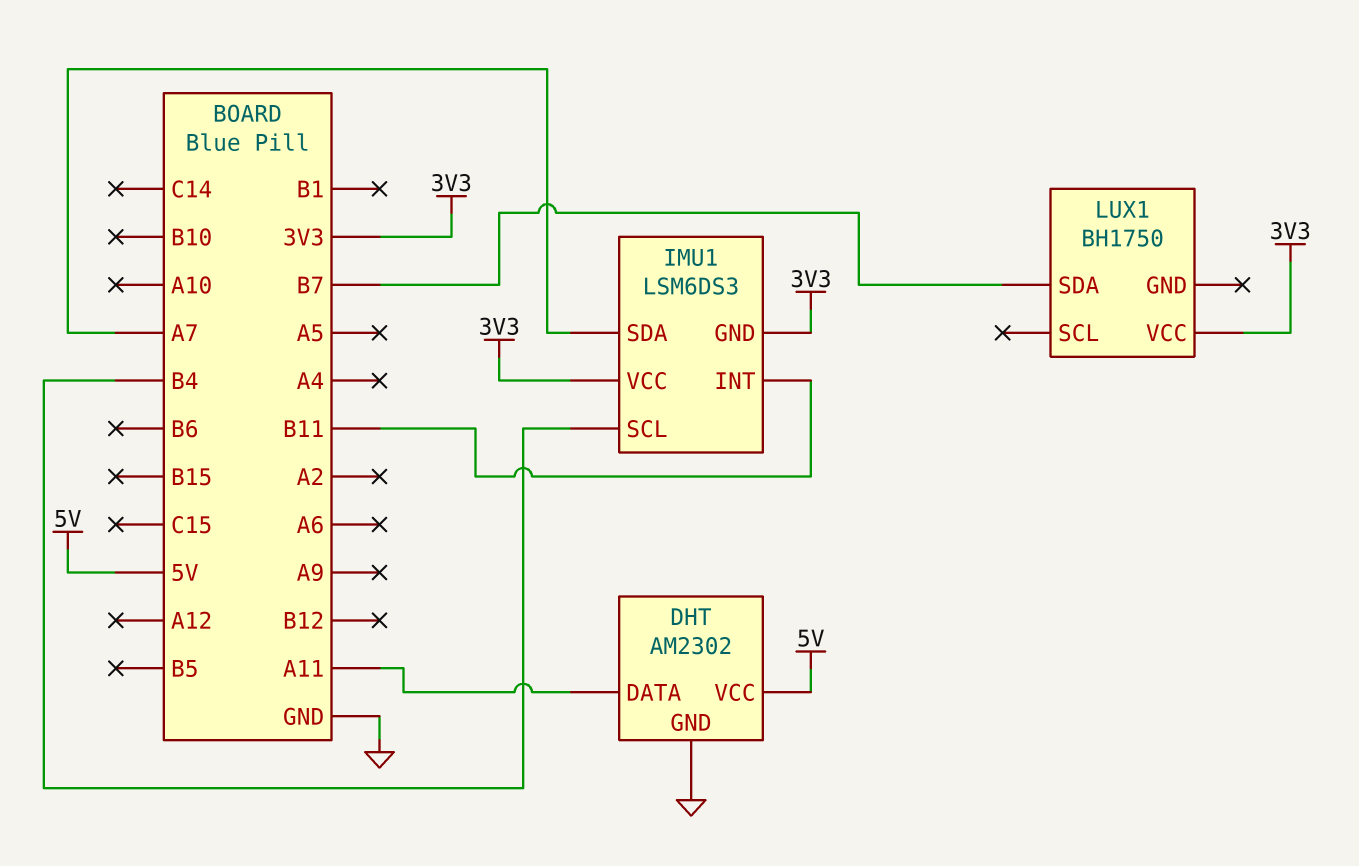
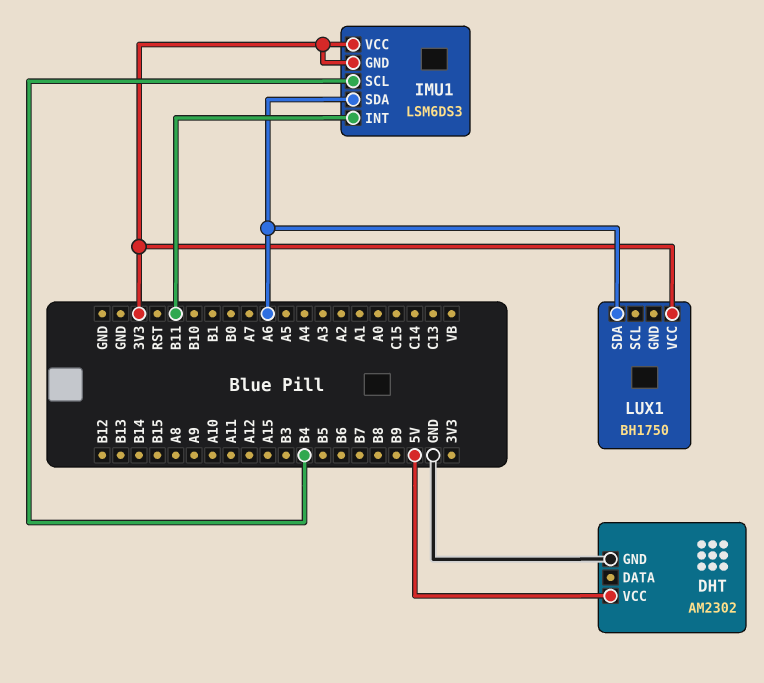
DHT pin DATA: A11 -> none
IMU1 pin SDA: A7 -> A6
LUX1 pin SDA: B7 -> A6

